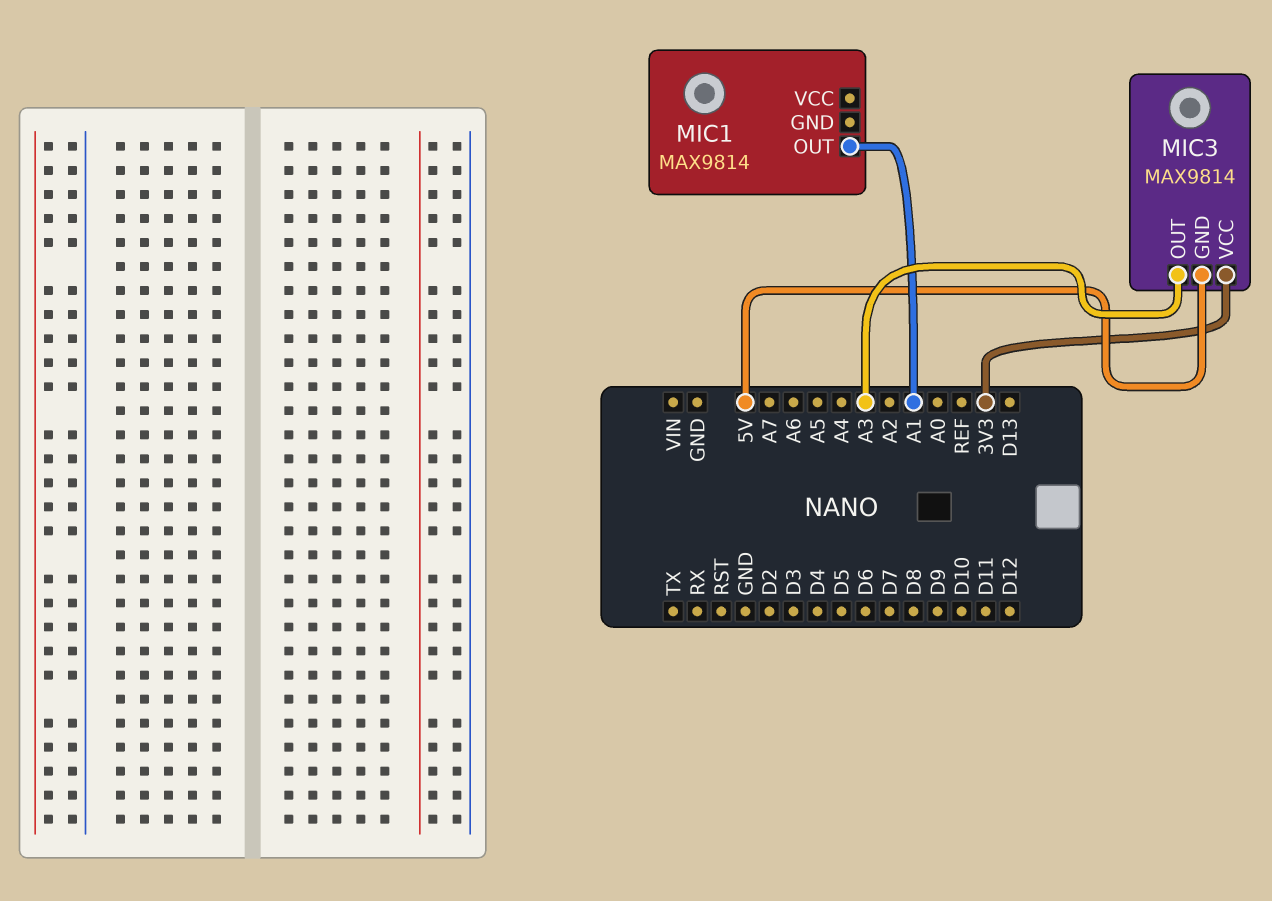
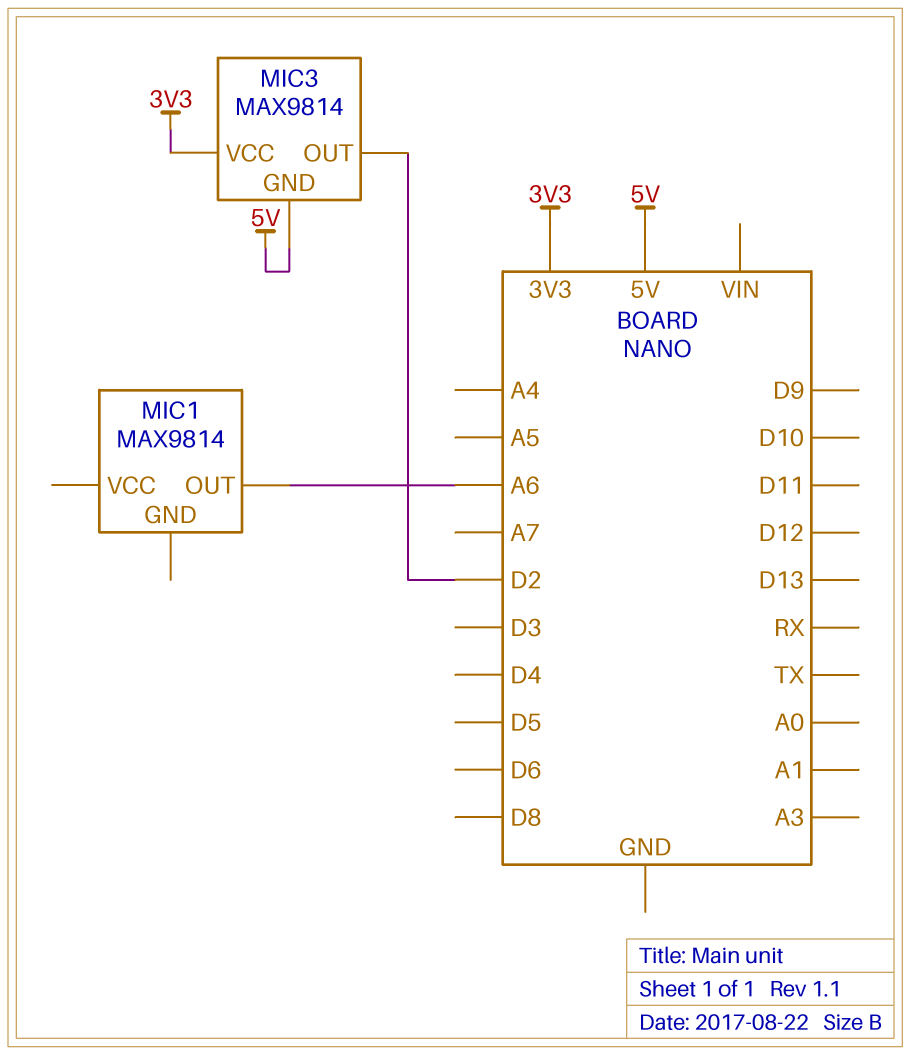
MIC1 pin OUT: A1 -> A6
MIC3 pin OUT: A3 -> D2

